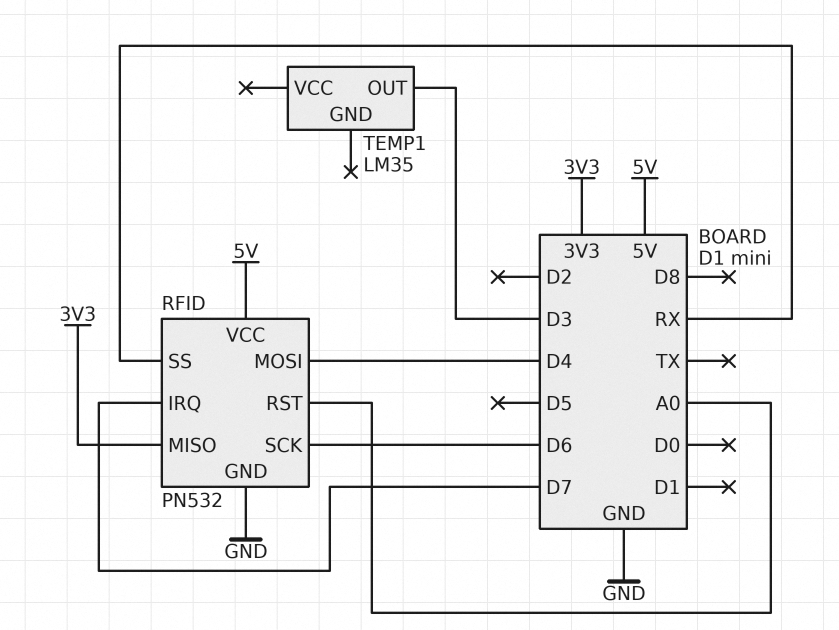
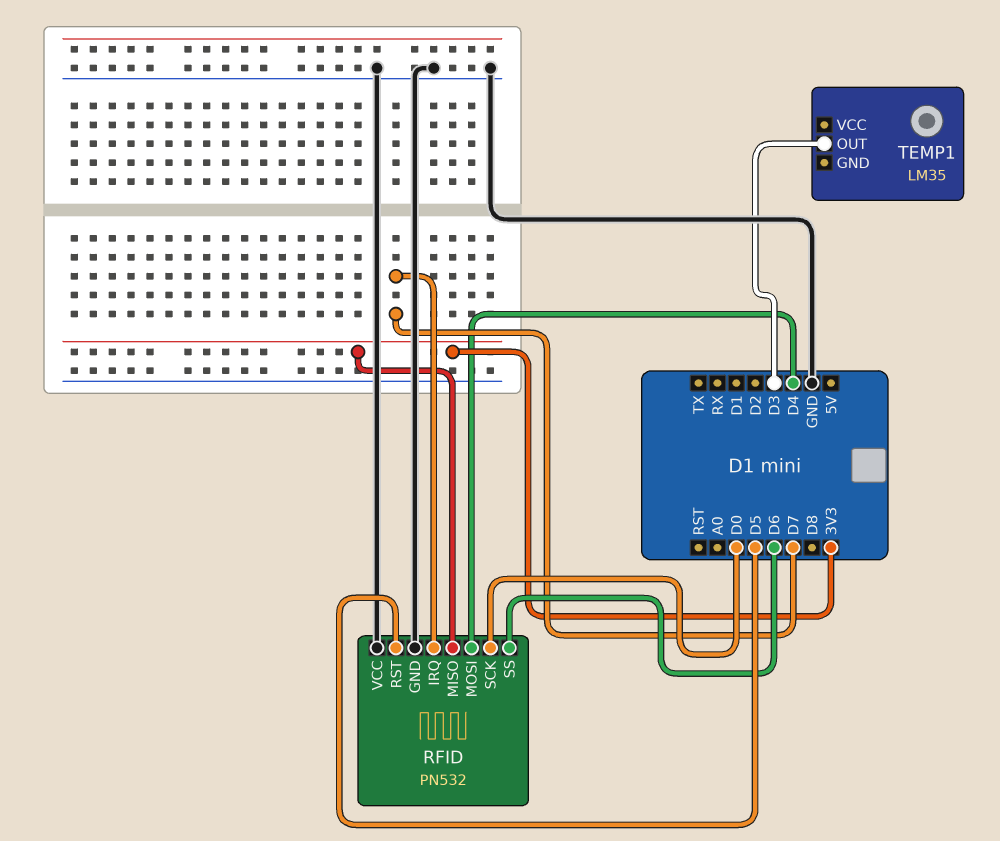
RFID pin RST: A0 -> D5
RFID pin SCK: D6 -> D0
RFID pin SS: RX -> D6
RFID pin VCC: 5V -> GND

